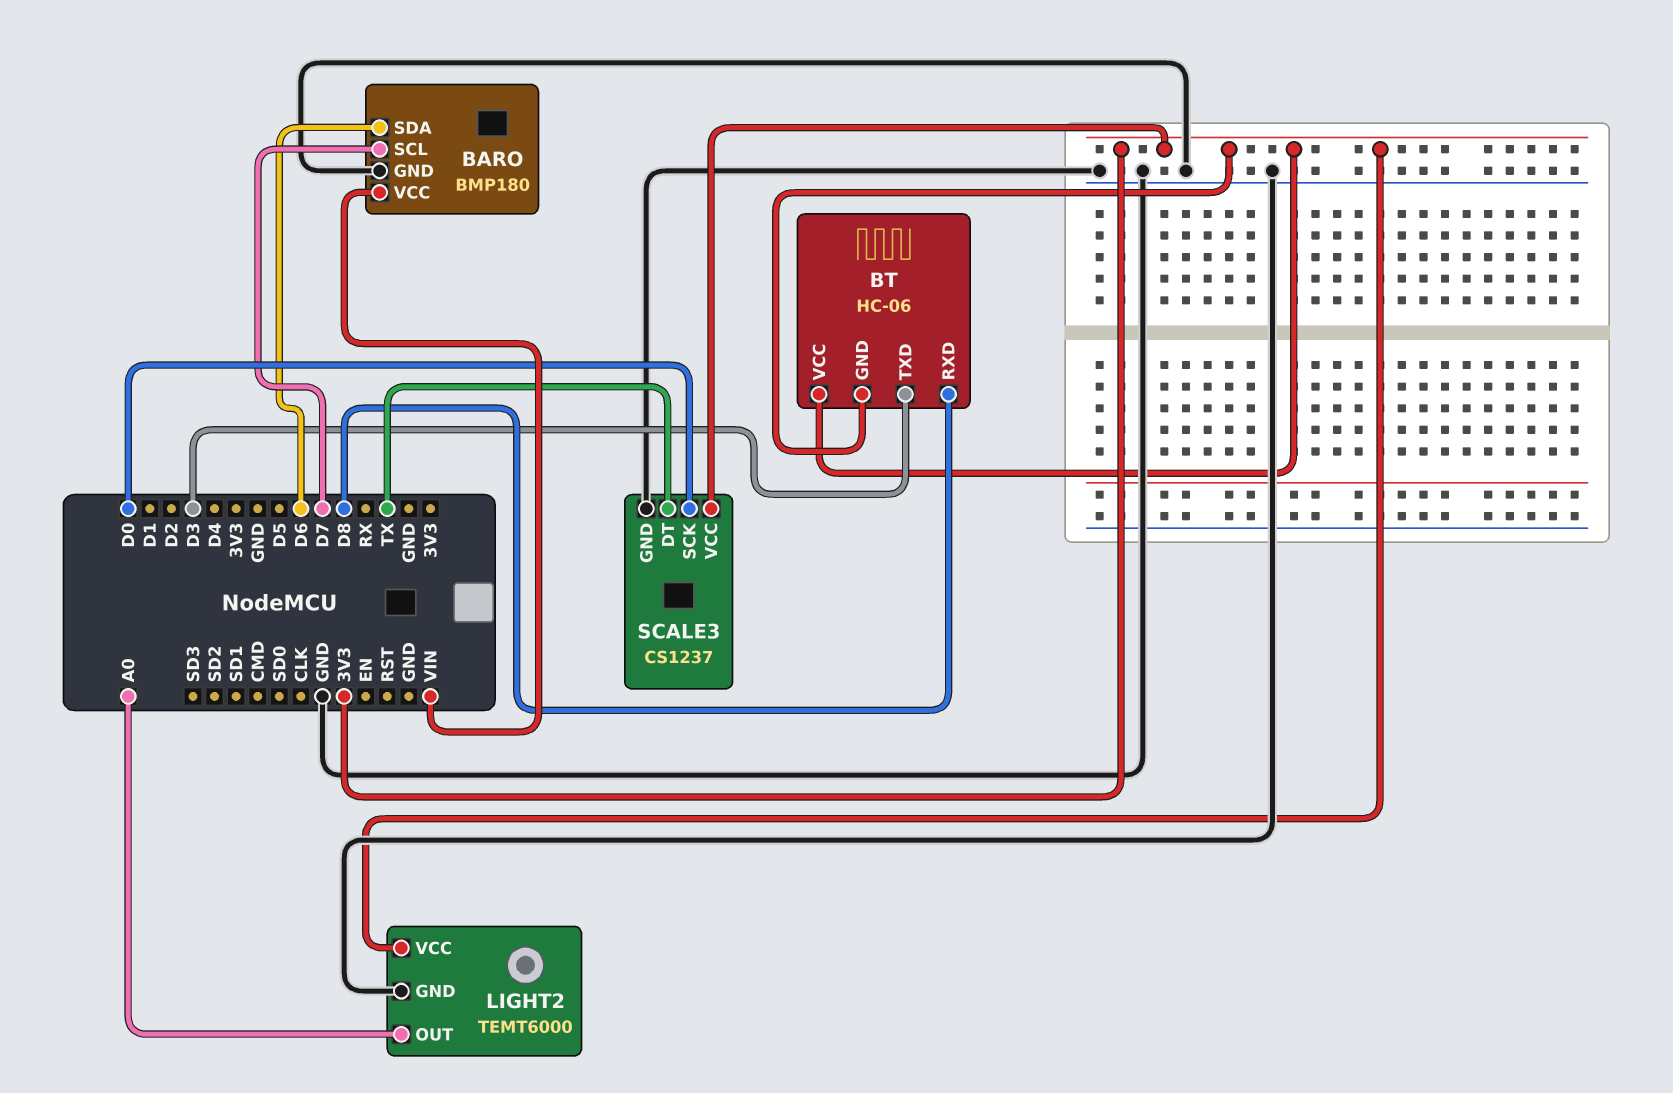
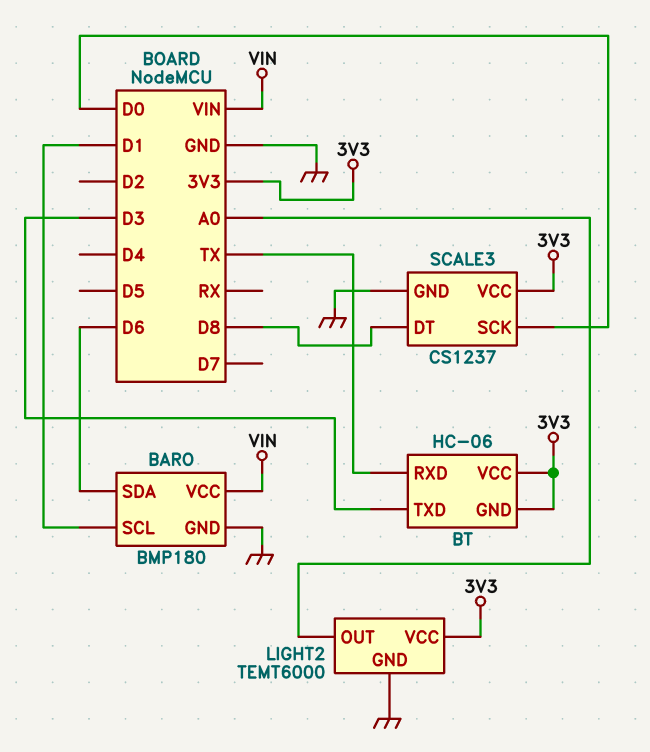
BARO pin SCL: D7 -> D1
BT pin RXD: D8 -> TX
SCALE3 pin DT: TX -> D8

